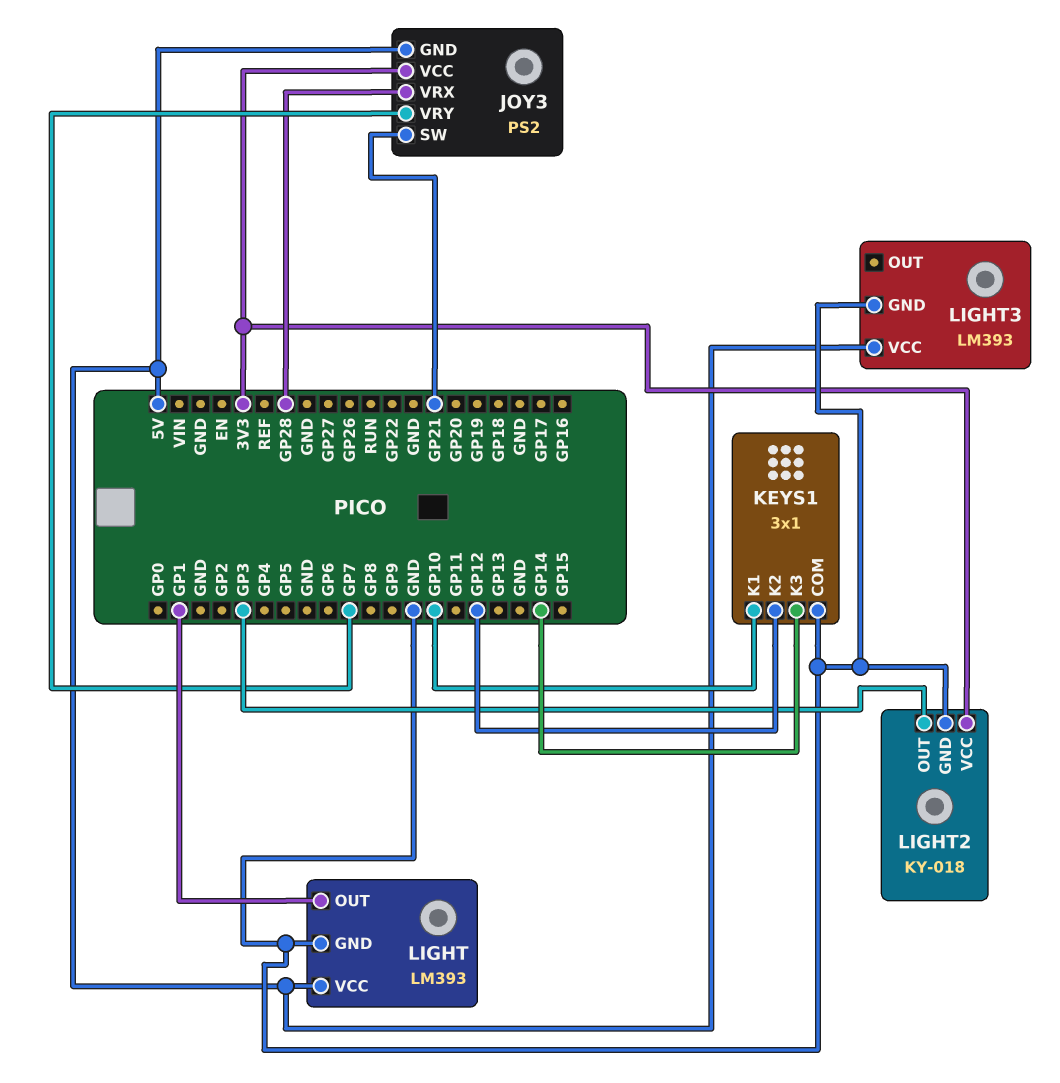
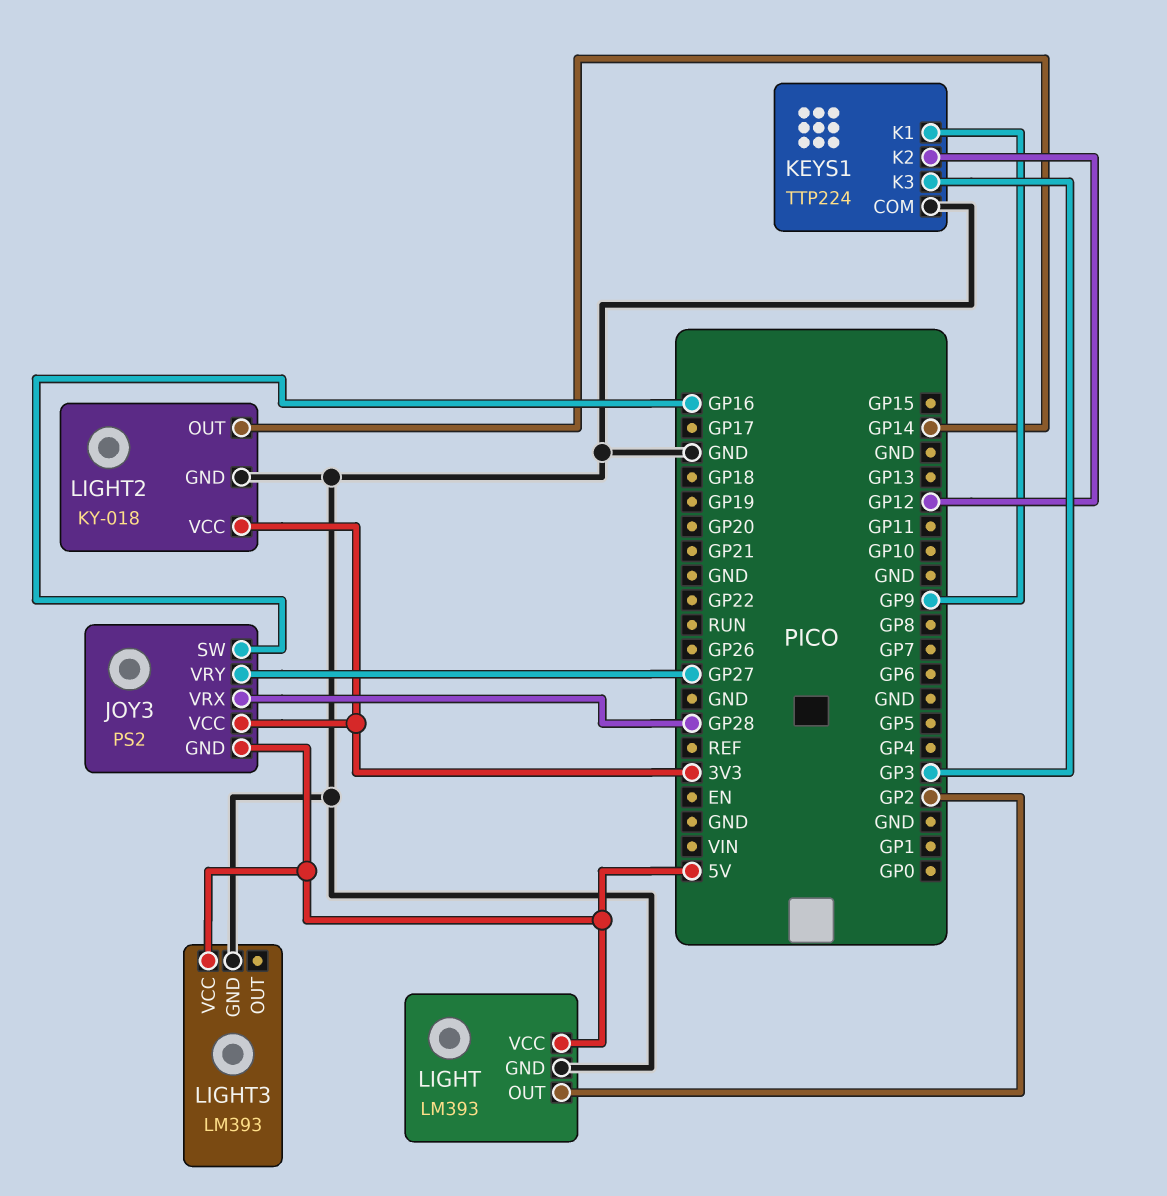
JOY3 pin SW: GP21 -> GP16
JOY3 pin VRY: GP7 -> GP27
KEYS1: 3x1 -> TTP224
KEYS1 pin K1: GP10 -> GP9
KEYS1 pin K3: GP14 -> GP3
LIGHT pin OUT: GP1 -> GP2
LIGHT2 pin OUT: GP3 -> GP14

